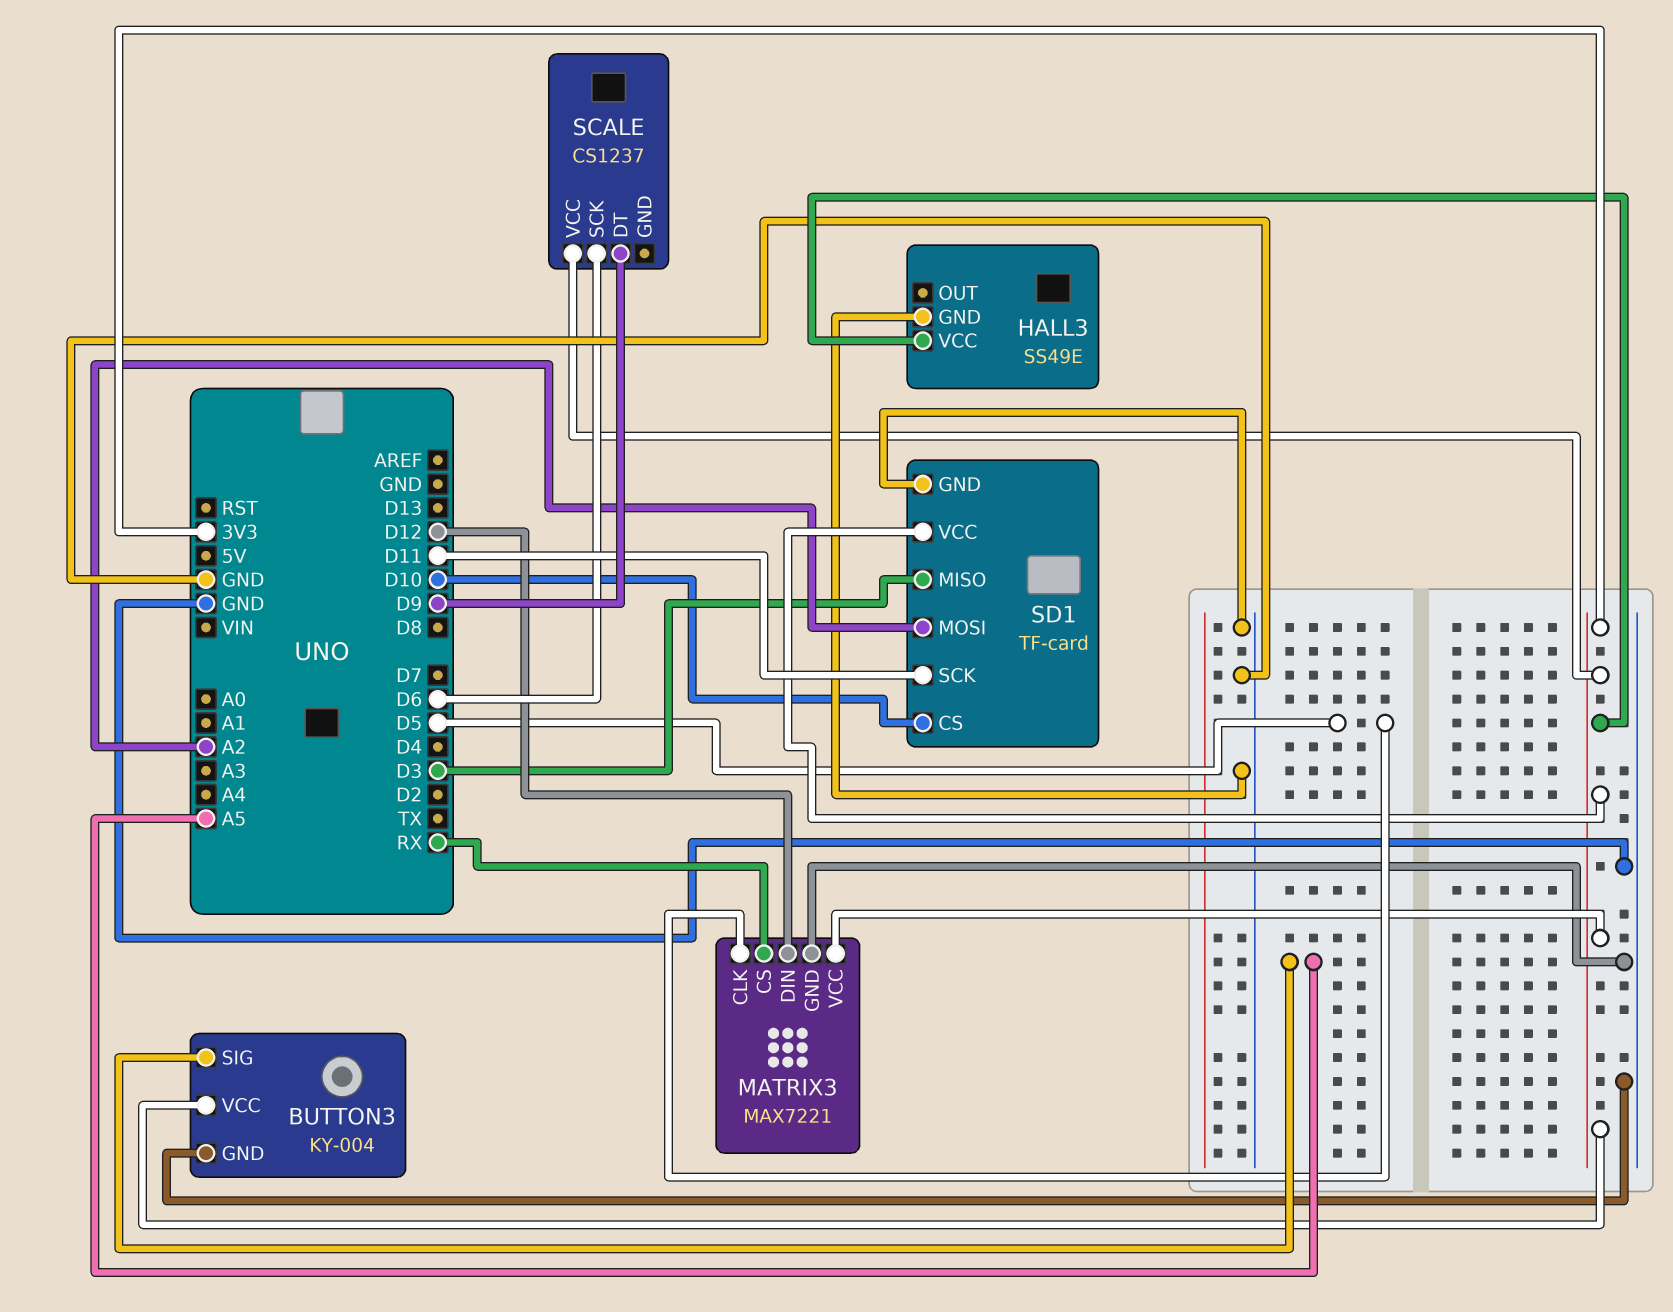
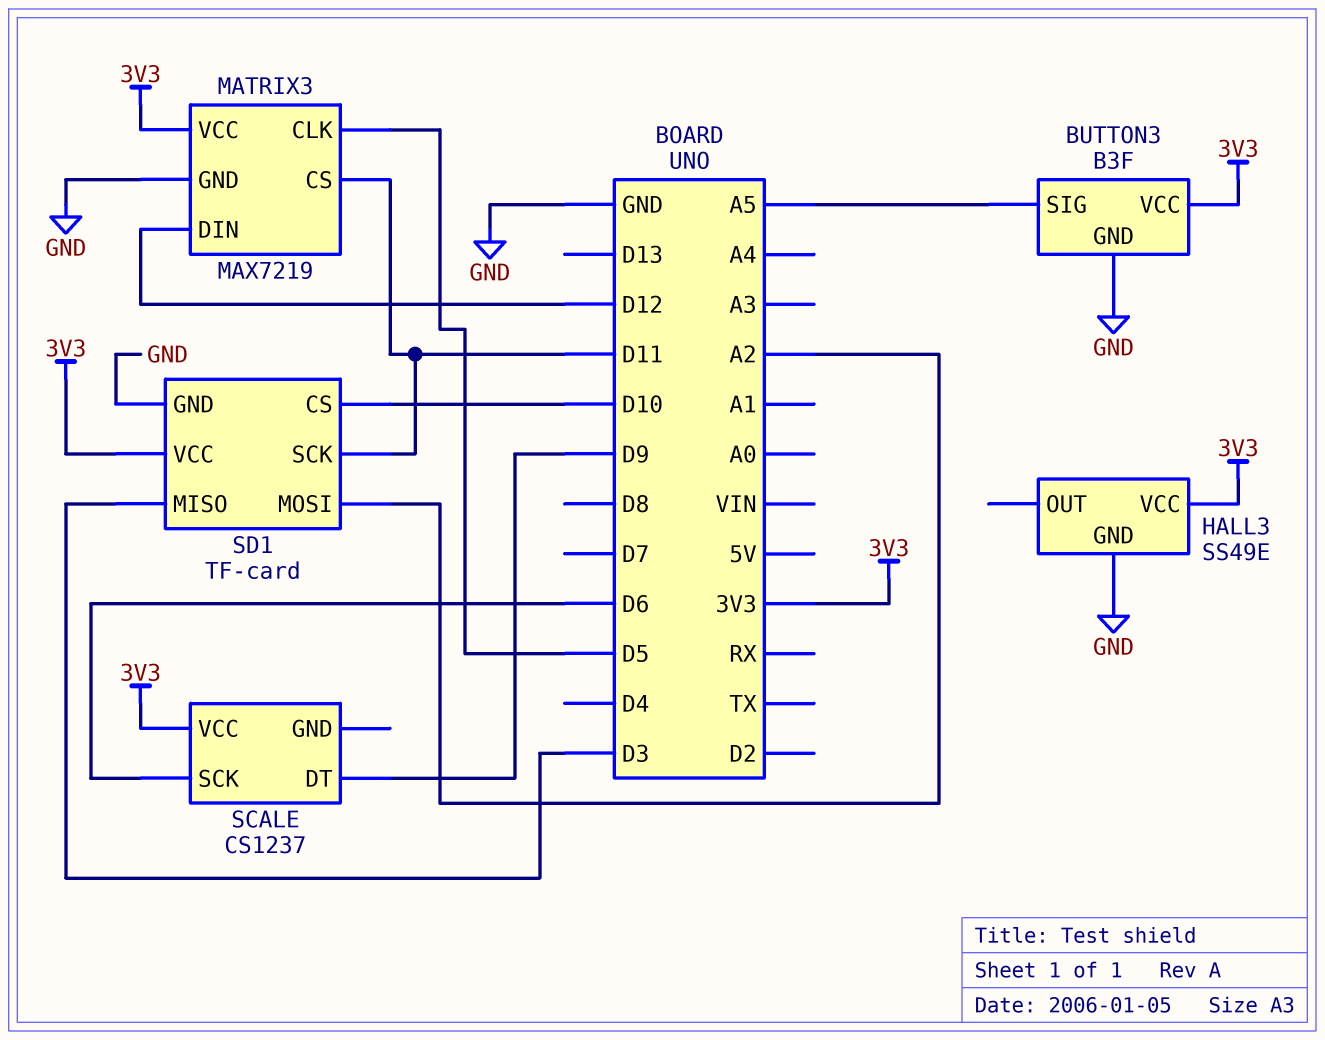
BUTTON3: KY-004 -> B3F
MATRIX3: MAX7221 -> MAX7219
MATRIX3 pin CS: RX -> D11

